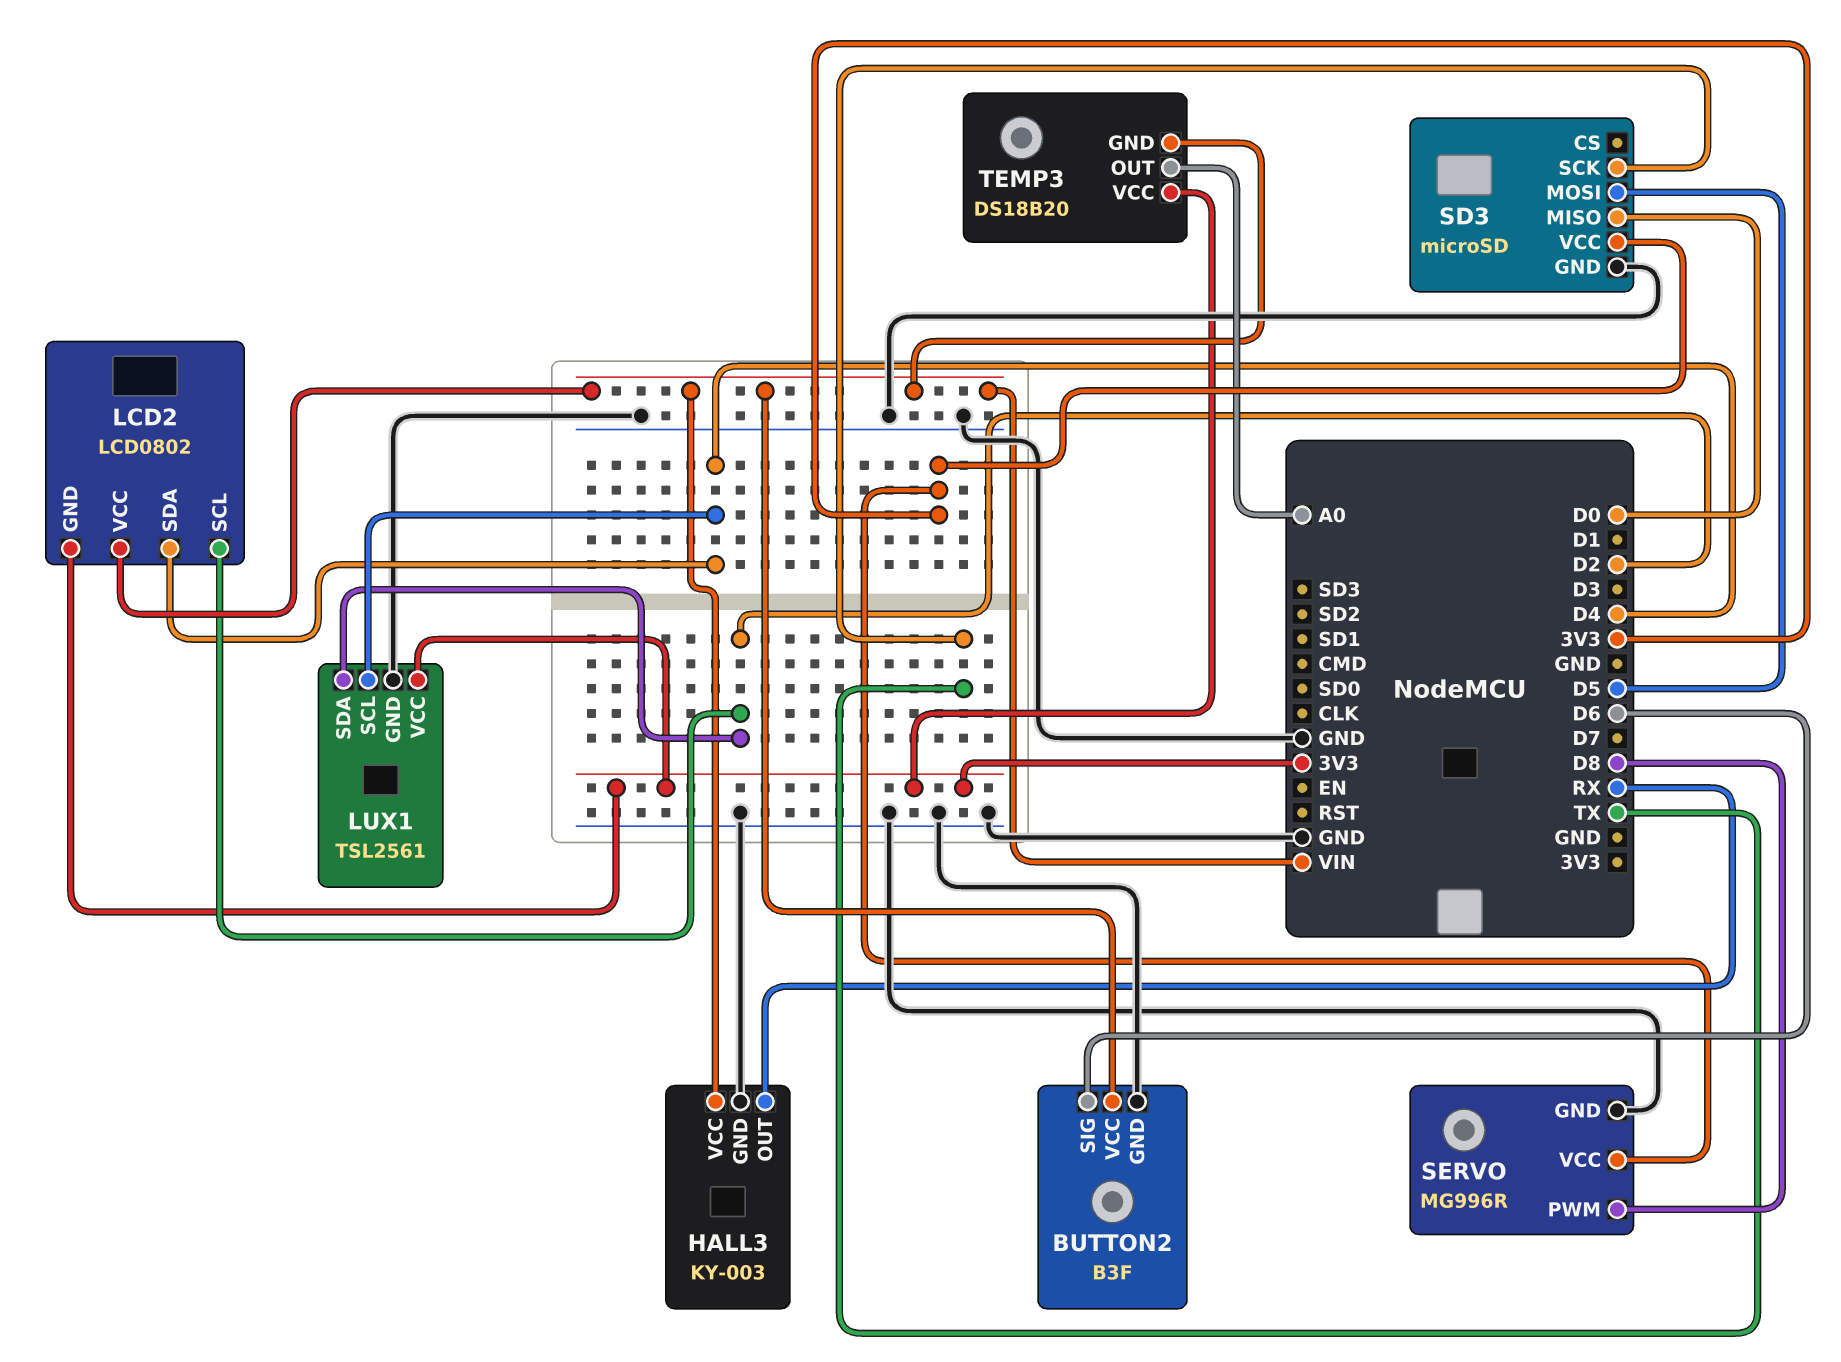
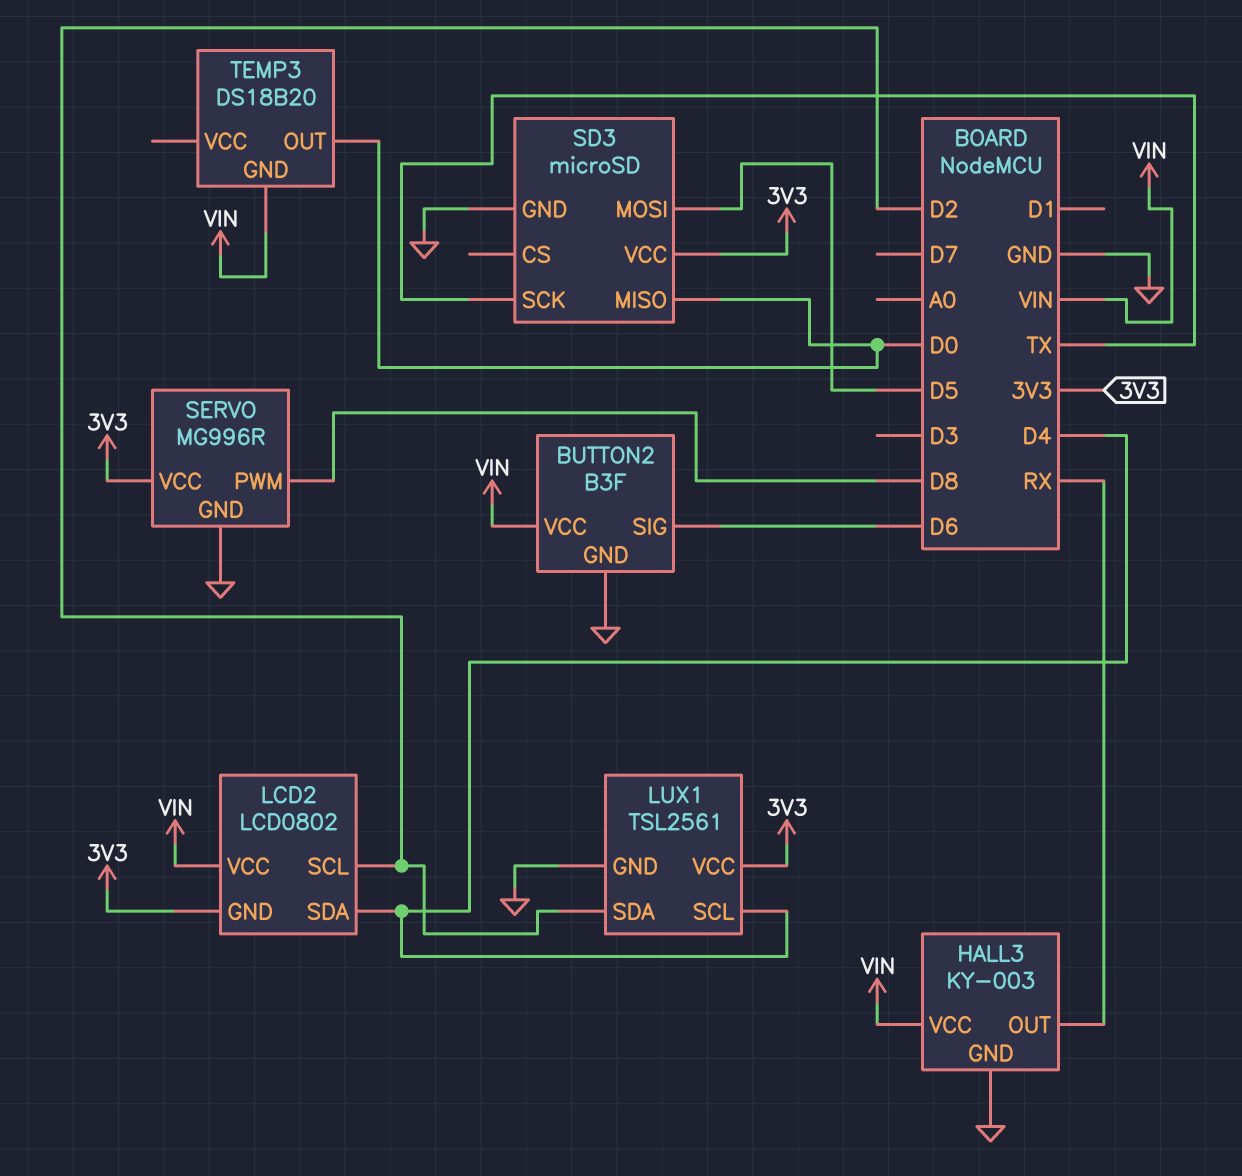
TEMP3 pin OUT: A0 -> D0
TEMP3 pin VCC: 3V3 -> none

